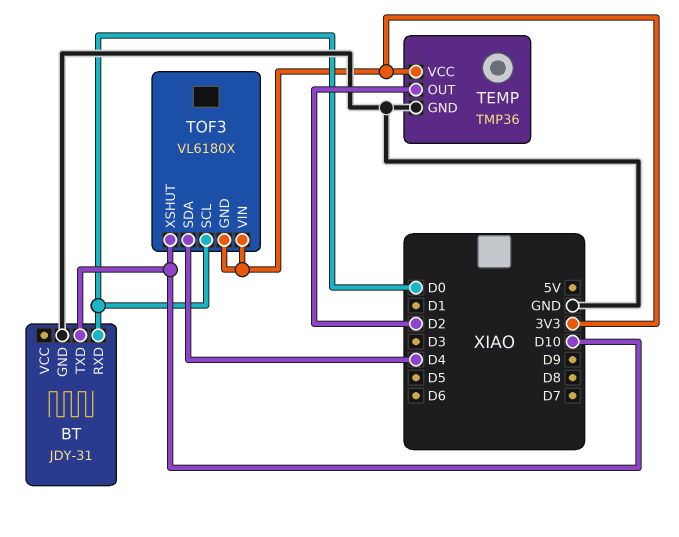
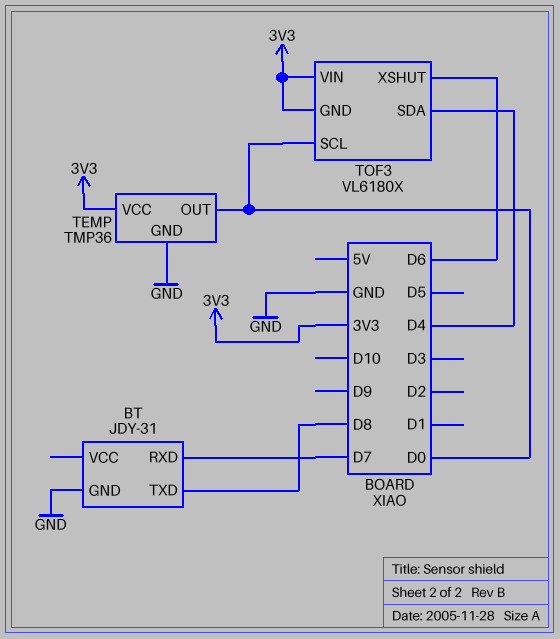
BT pin RXD: D0 -> D7
BT pin TXD: D10 -> D8
TEMP pin OUT: D2 -> D0
TOF3 pin XSHUT: D10 -> D6

